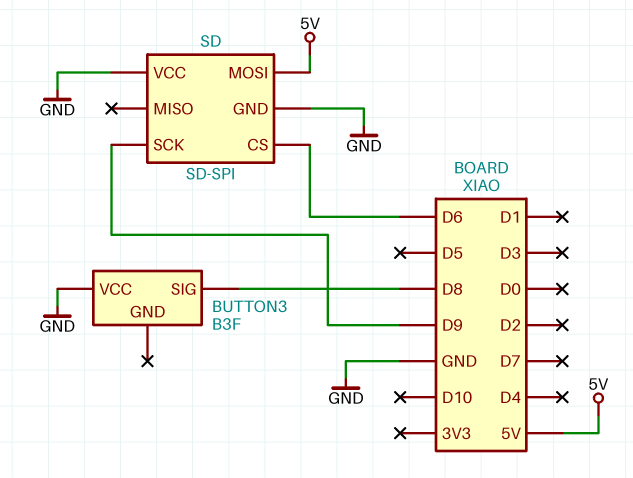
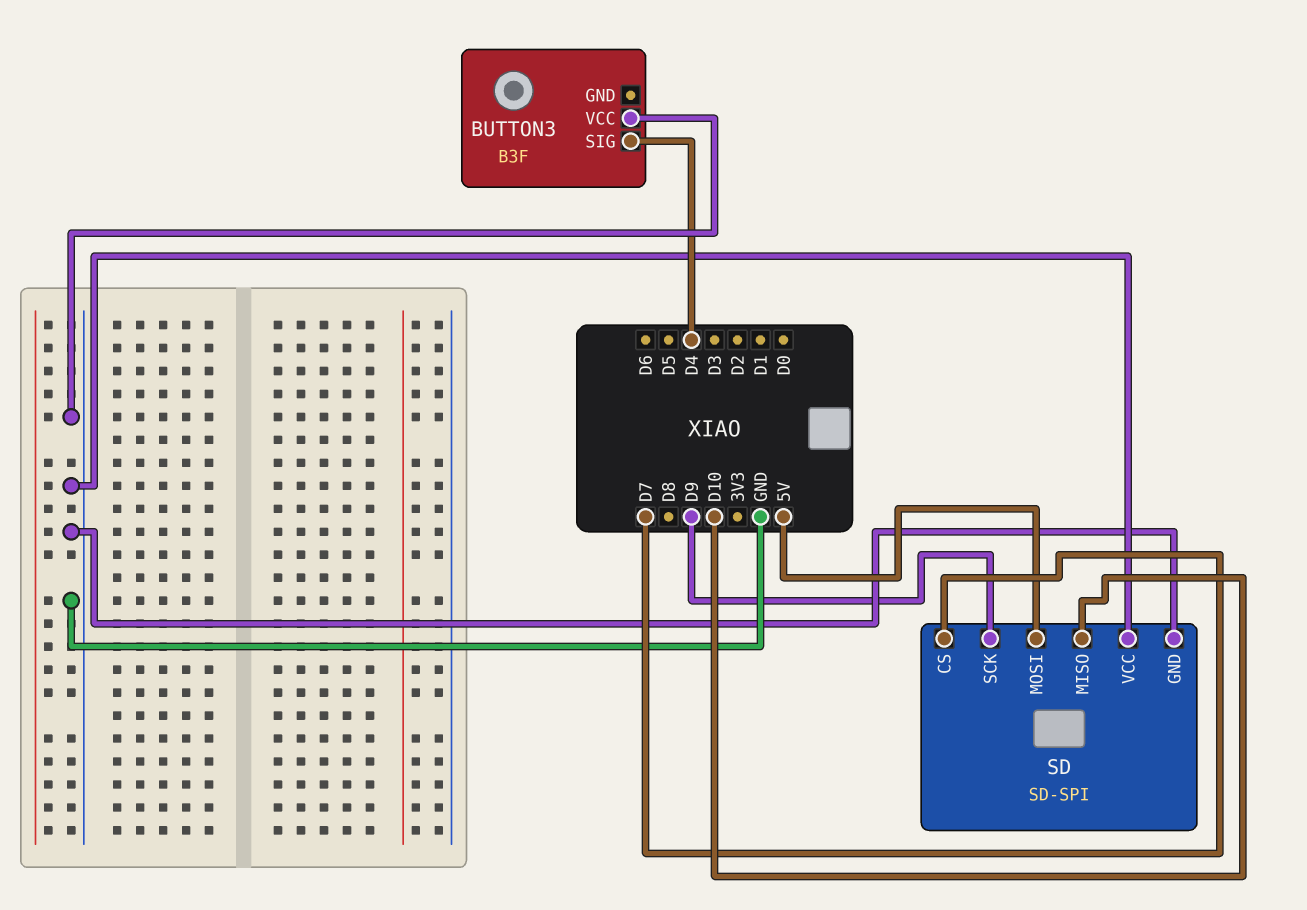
BUTTON3 pin SIG: D8 -> D4
SD pin CS: D6 -> D7
SD pin MISO: none -> D10

